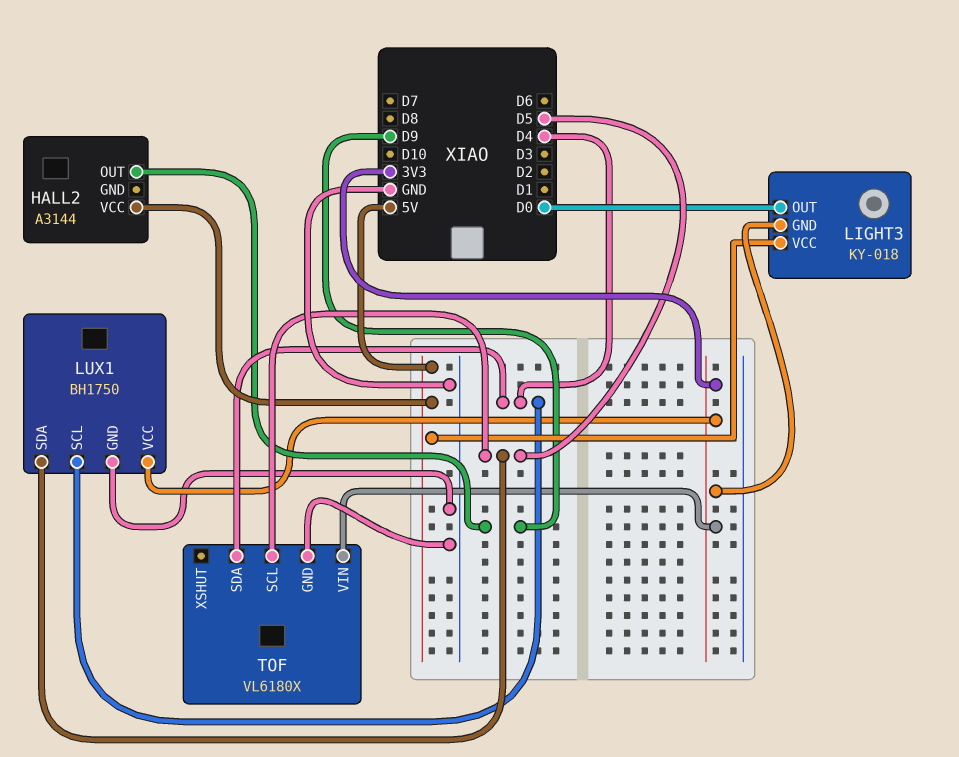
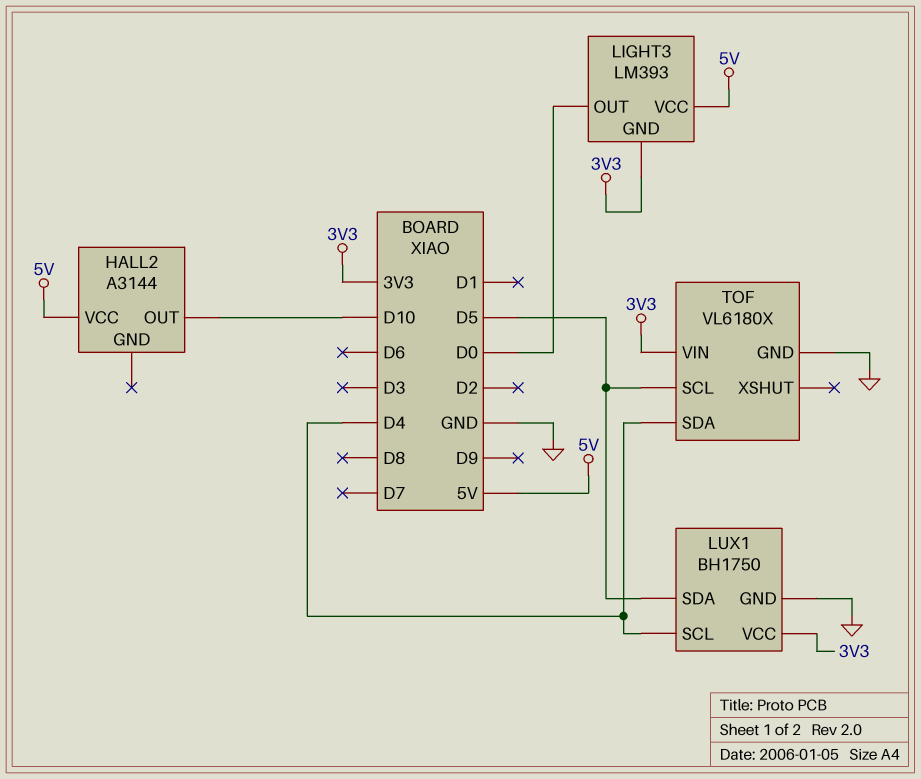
HALL2 pin OUT: D9 -> D10
LIGHT3: KY-018 -> LM393

